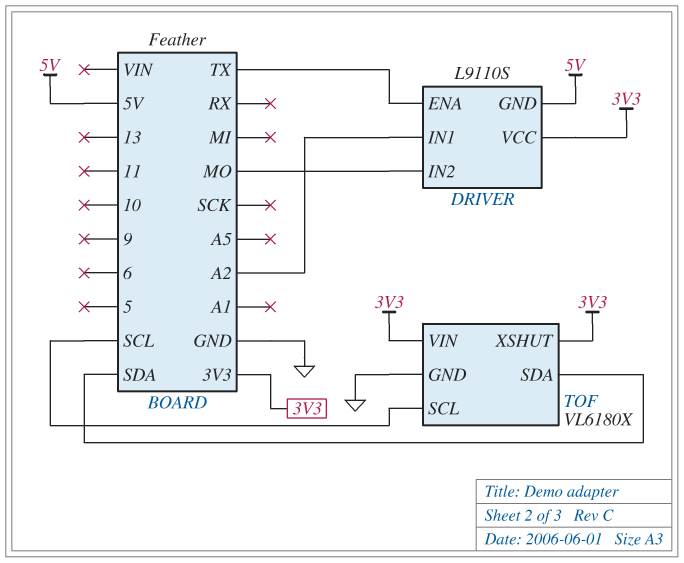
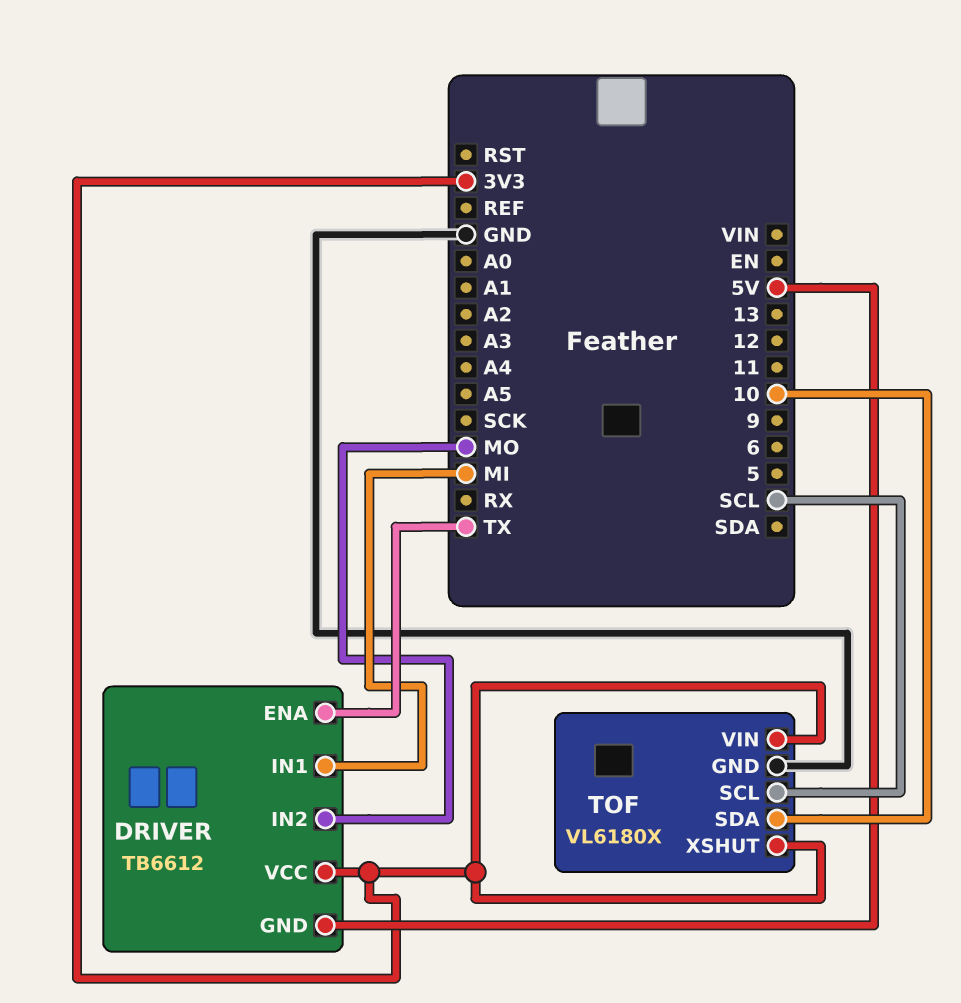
DRIVER: L9110S -> TB6612
DRIVER pin IN1: A2 -> MI
TOF pin SDA: SDA -> 10

